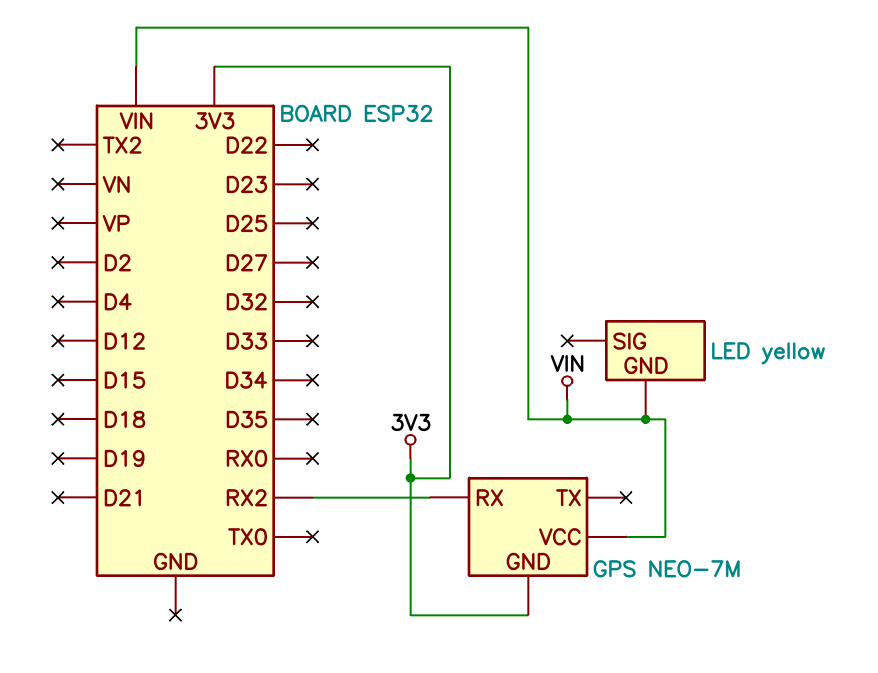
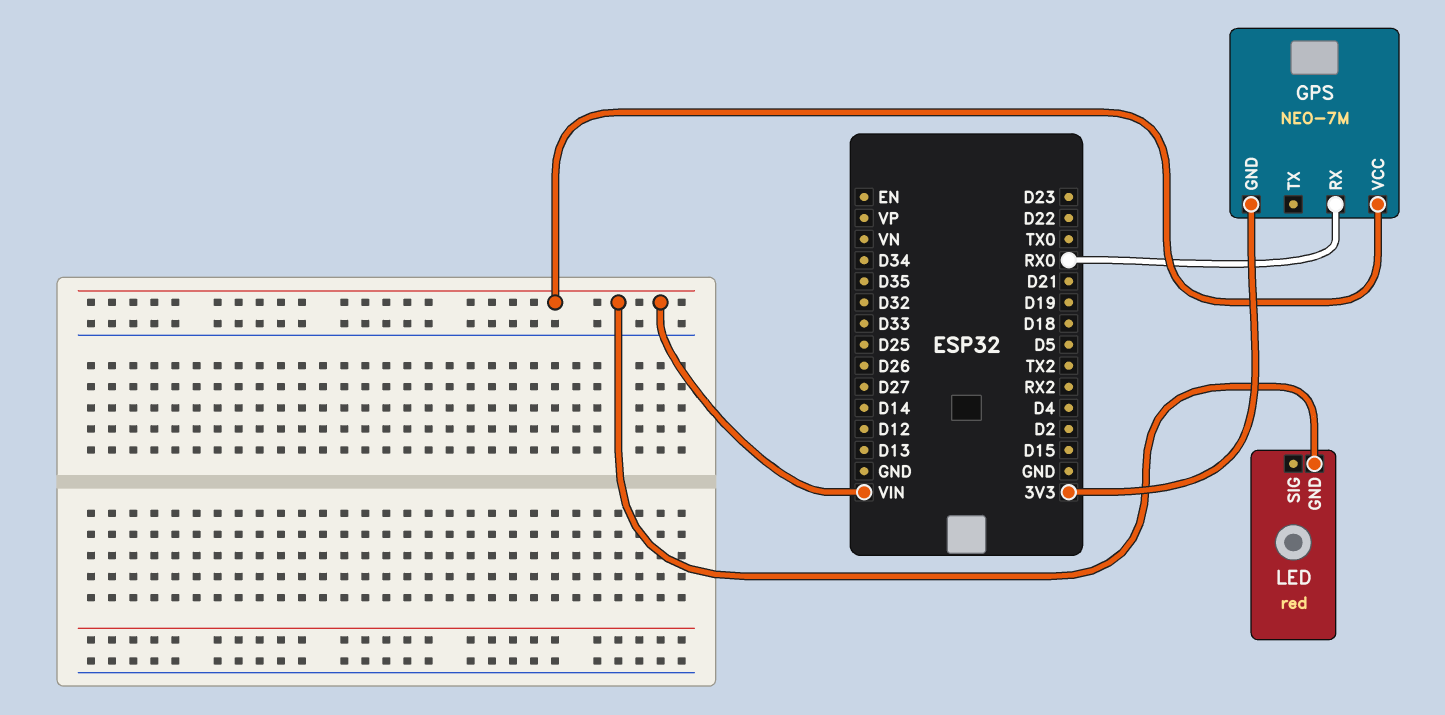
GPS pin RX: RX2 -> RX0
LED: yellow -> red

